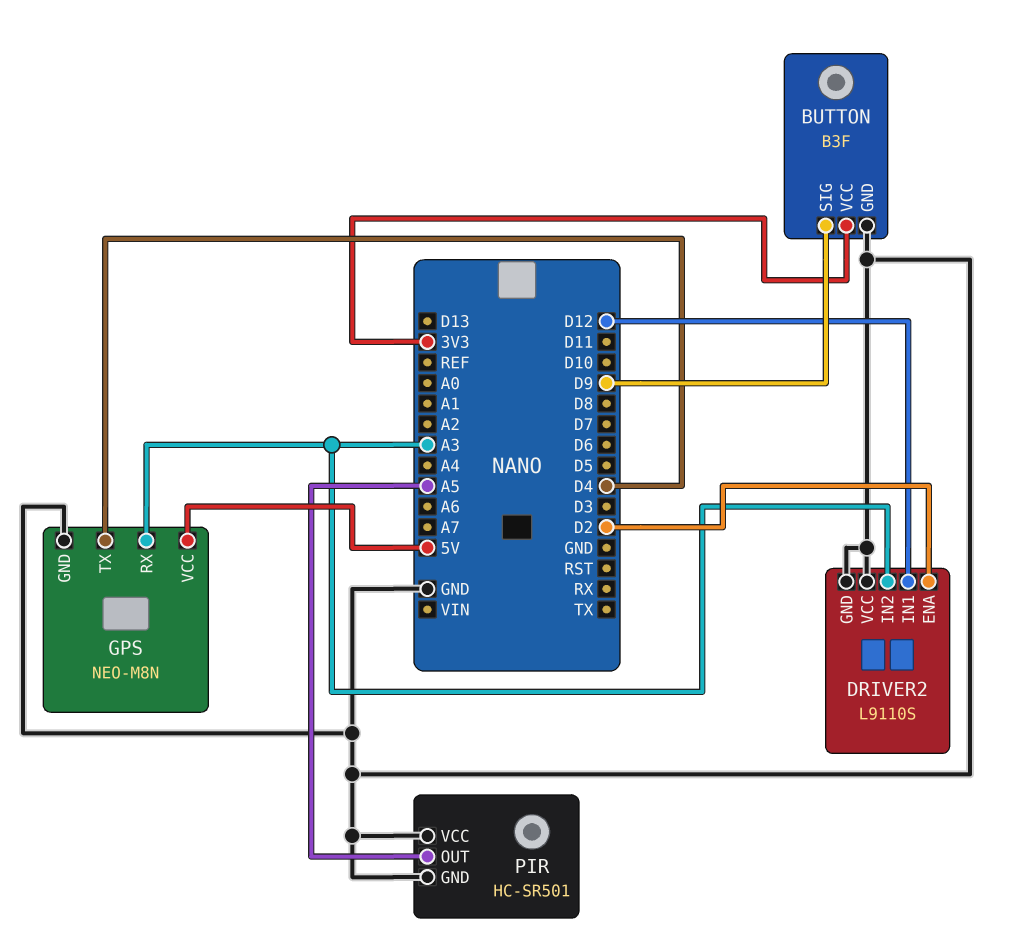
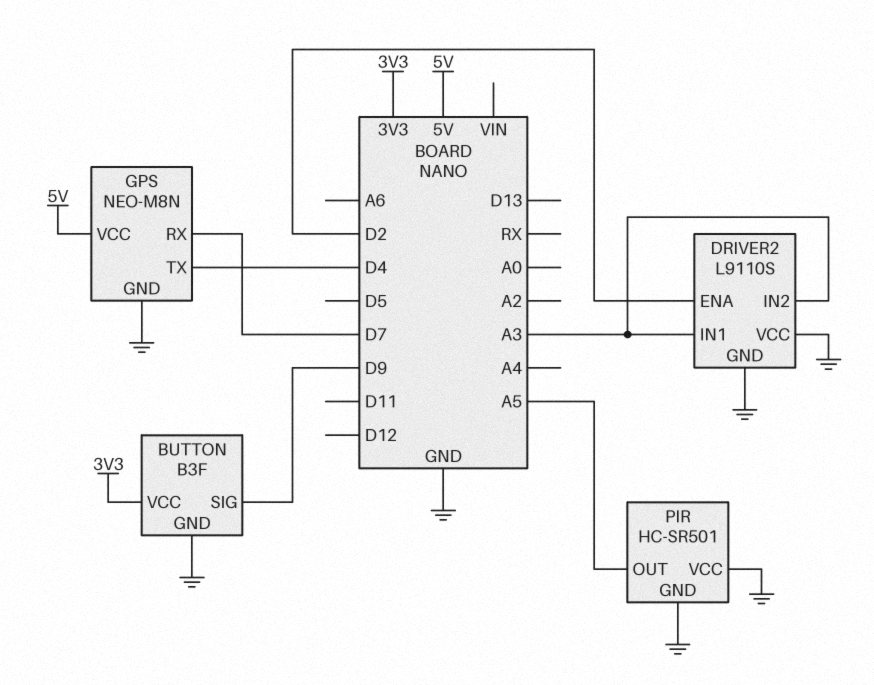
DRIVER2 pin IN1: D12 -> A3
GPS pin RX: A3 -> D7

